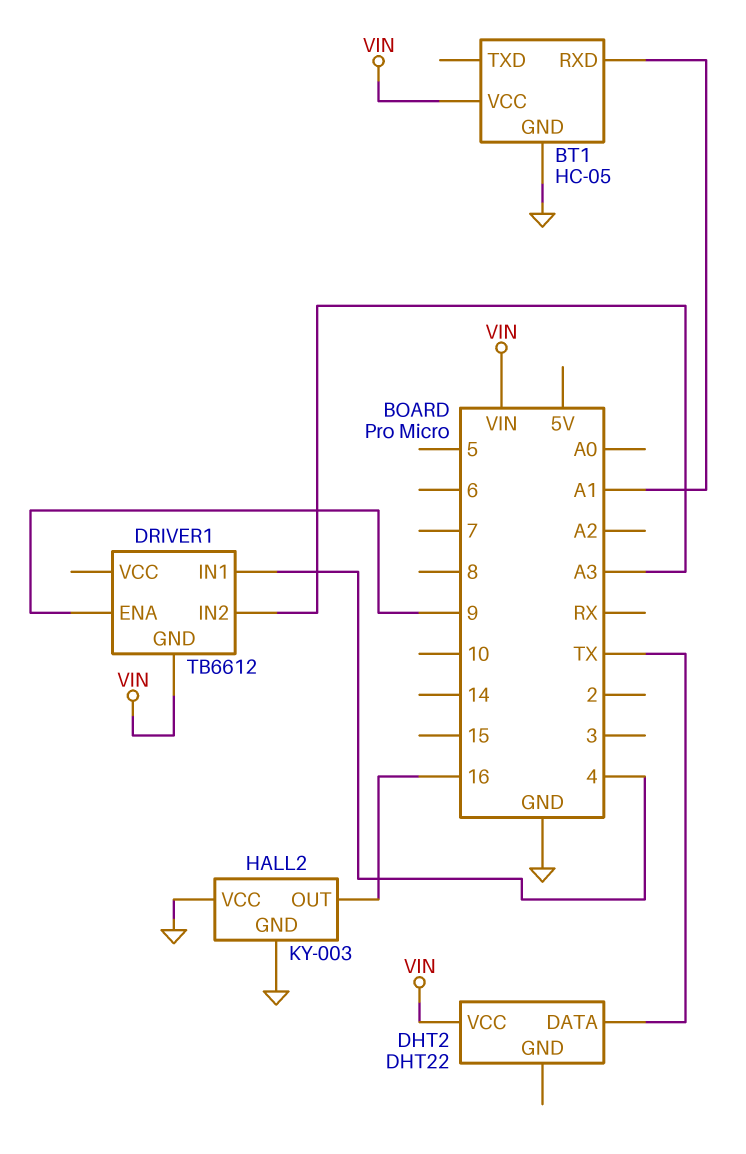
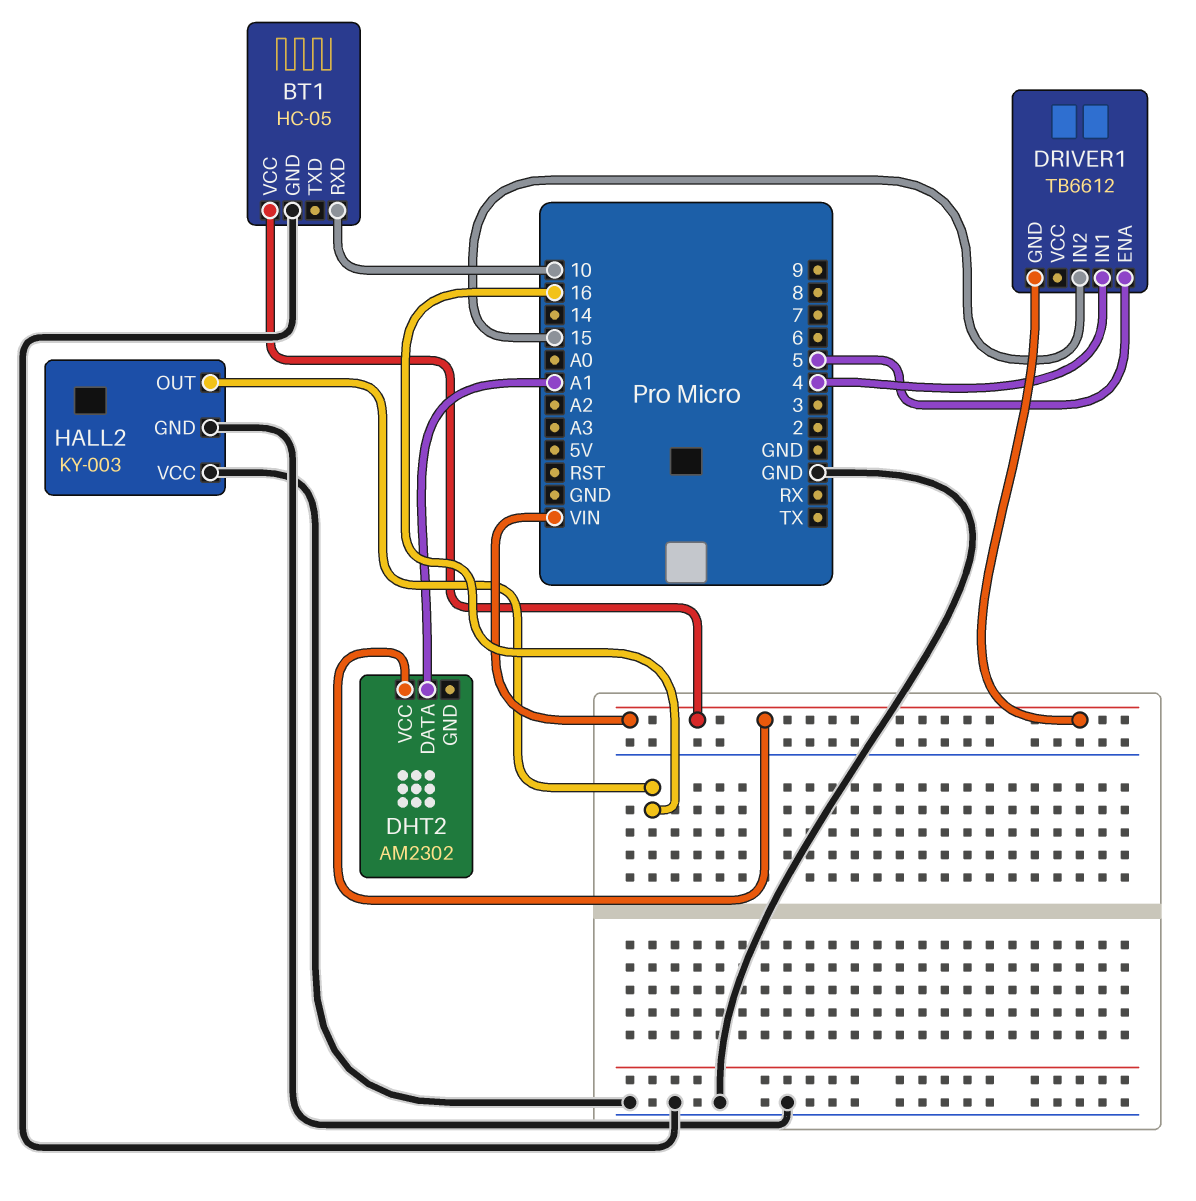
BT1 pin RXD: A1 -> 10
DHT2: DHT22 -> AM2302
DHT2 pin DATA: TX -> A1
DRIVER1 pin ENA: 9 -> 5
DRIVER1 pin IN2: A3 -> 15

